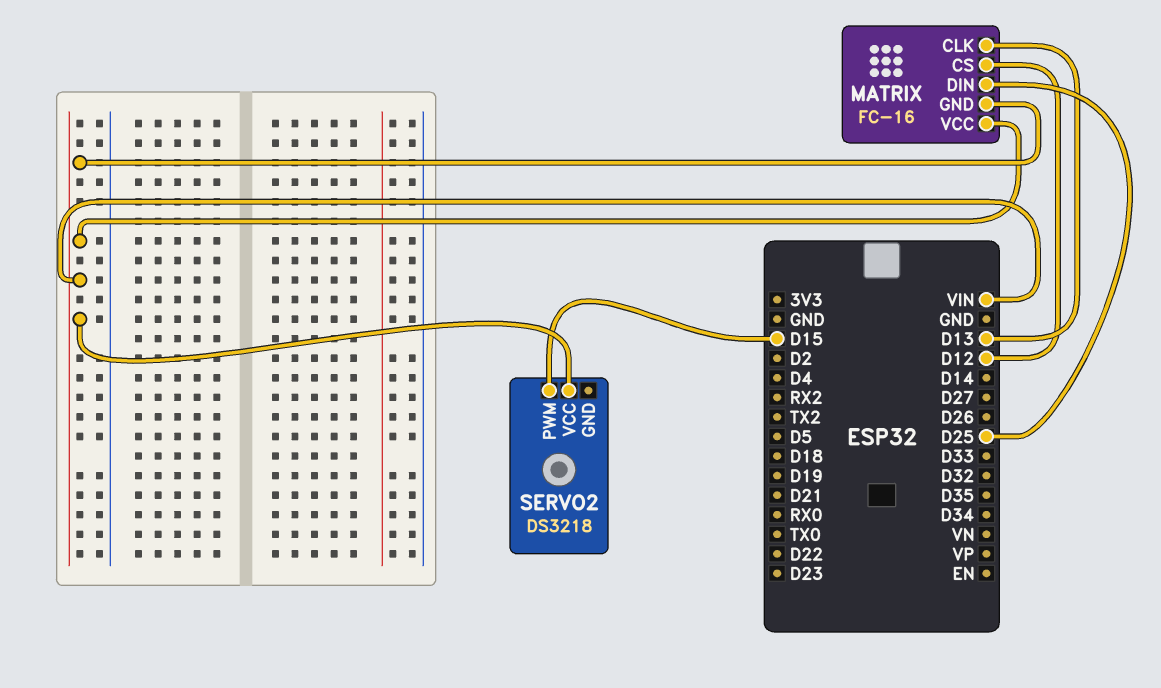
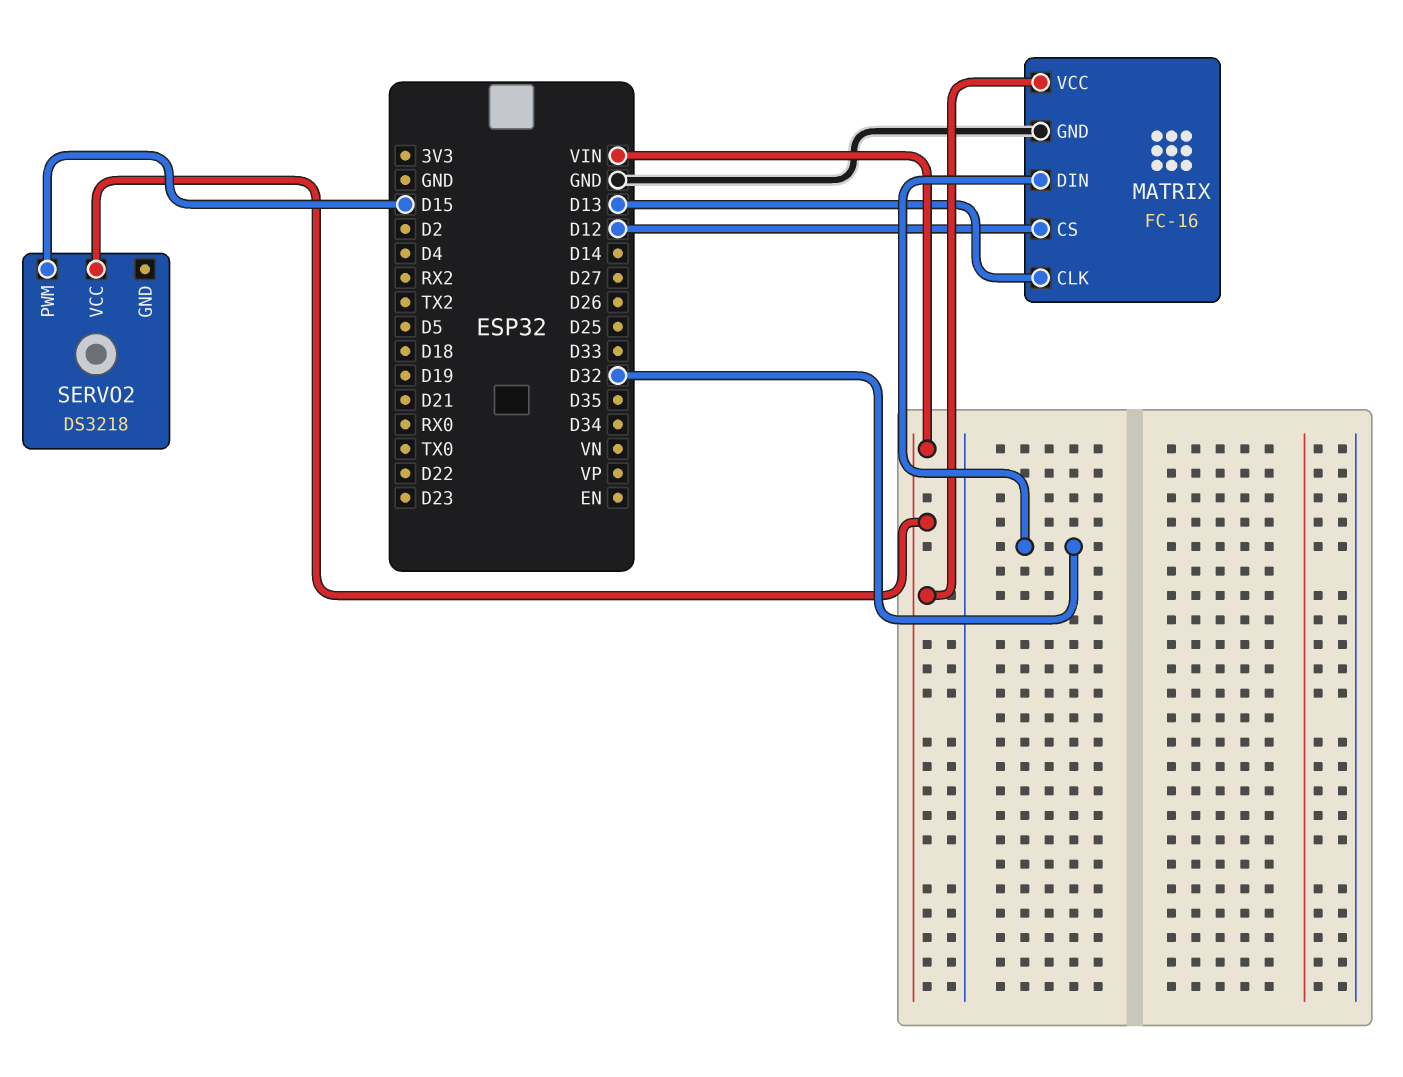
MATRIX pin DIN: D25 -> D32
MATRIX pin GND: VIN -> GND

